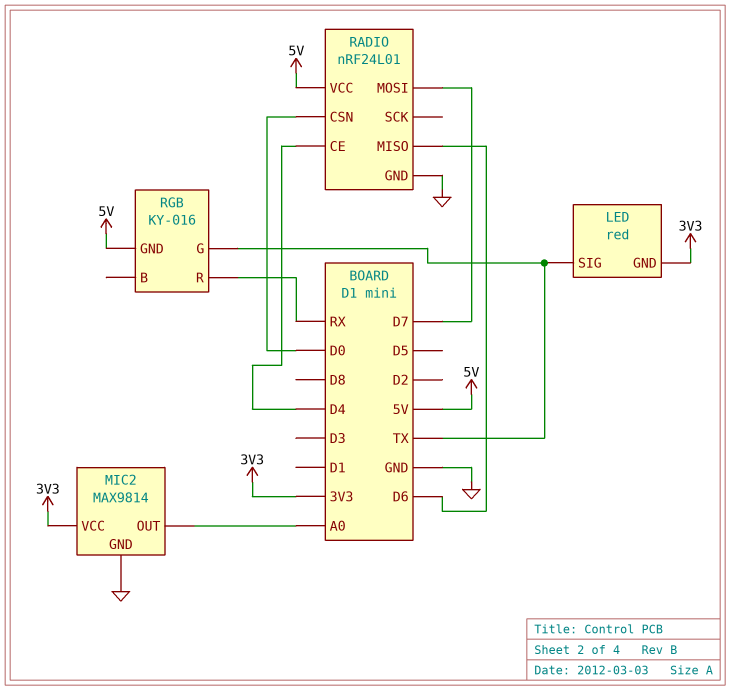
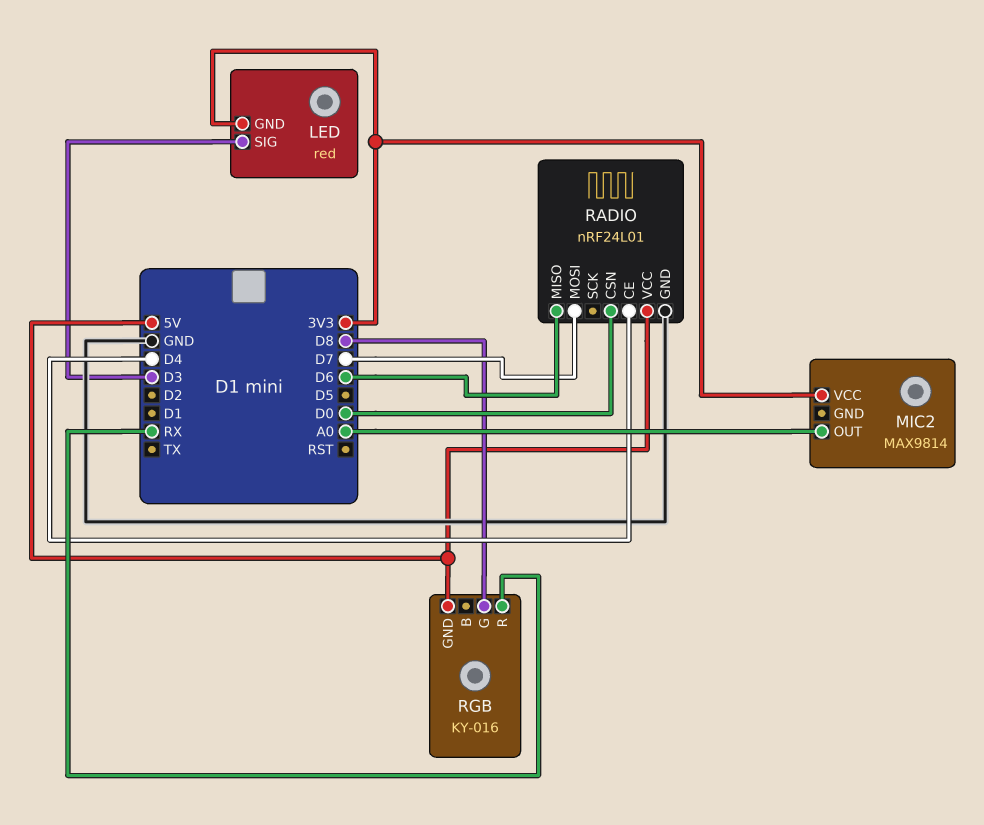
LED pin SIG: TX -> D3
MIC2 pin GND: GND -> none
RGB pin G: TX -> D8

